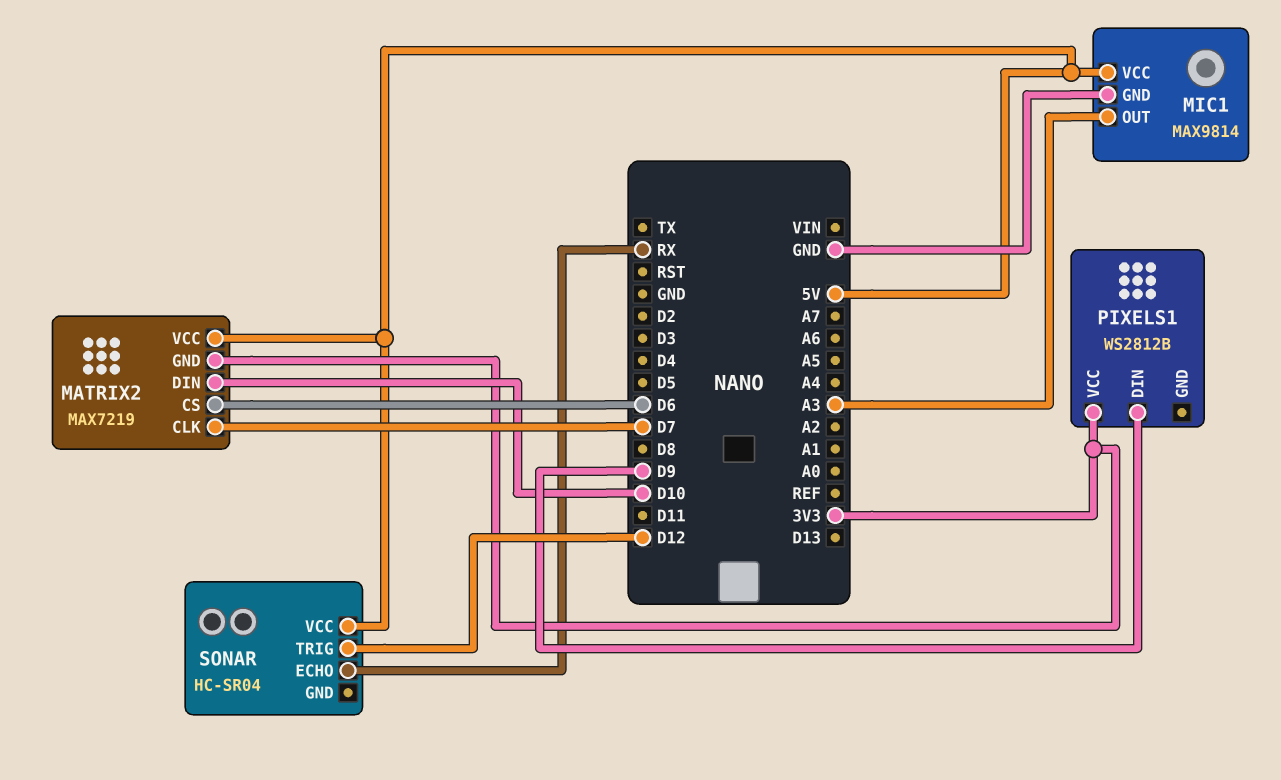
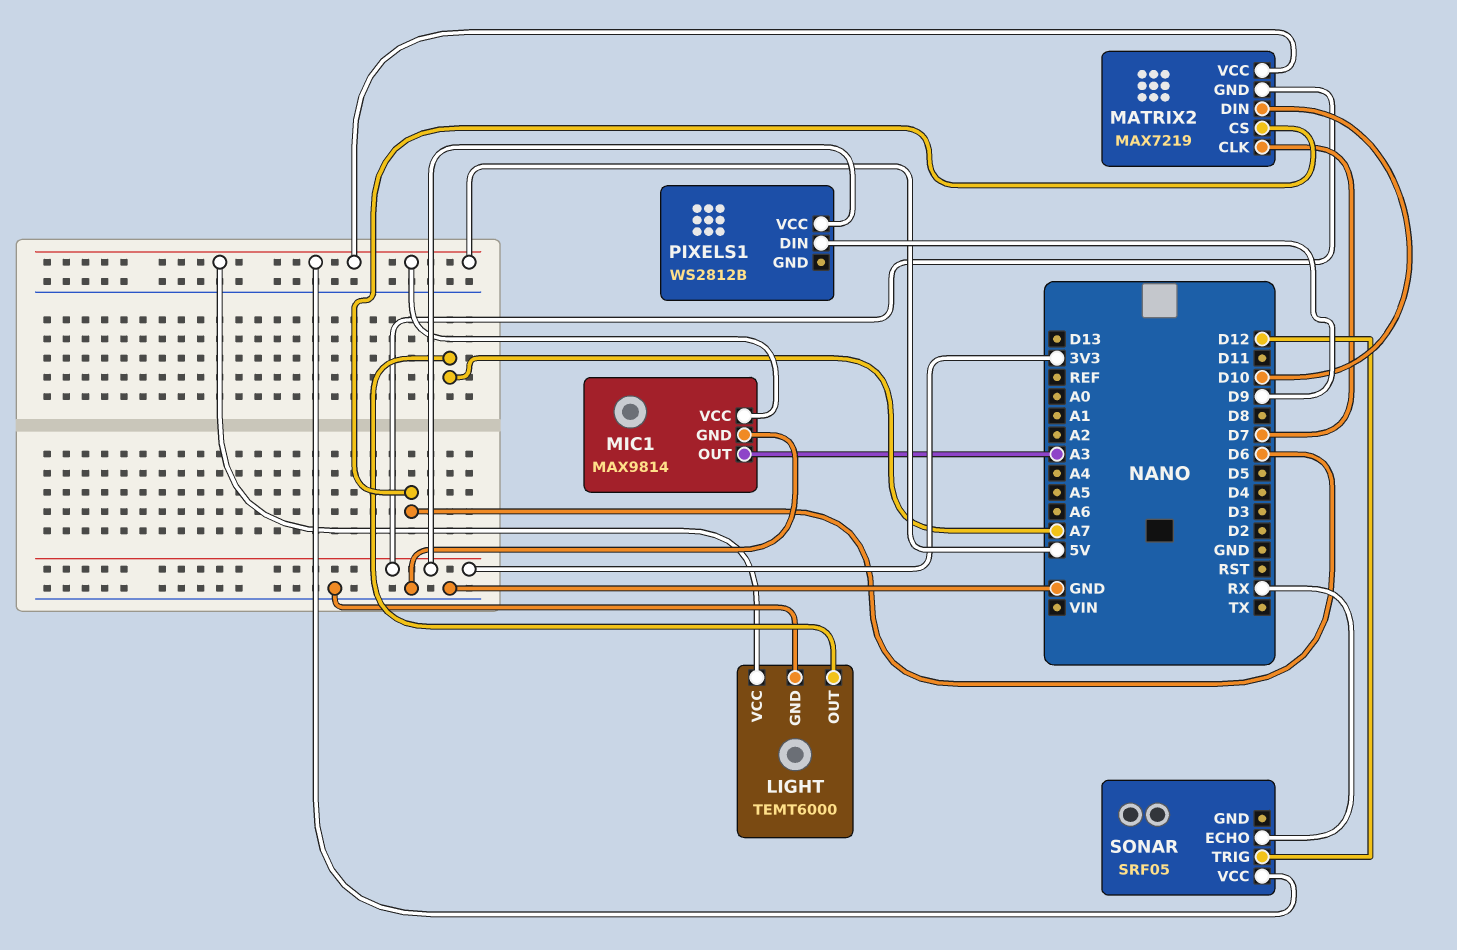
LIGHT: none -> TEMT6000
LIGHT pin GND: none -> GND
LIGHT pin OUT: none -> A7
LIGHT pin VCC: none -> 5V
SONAR: HC-SR04 -> SRF05

